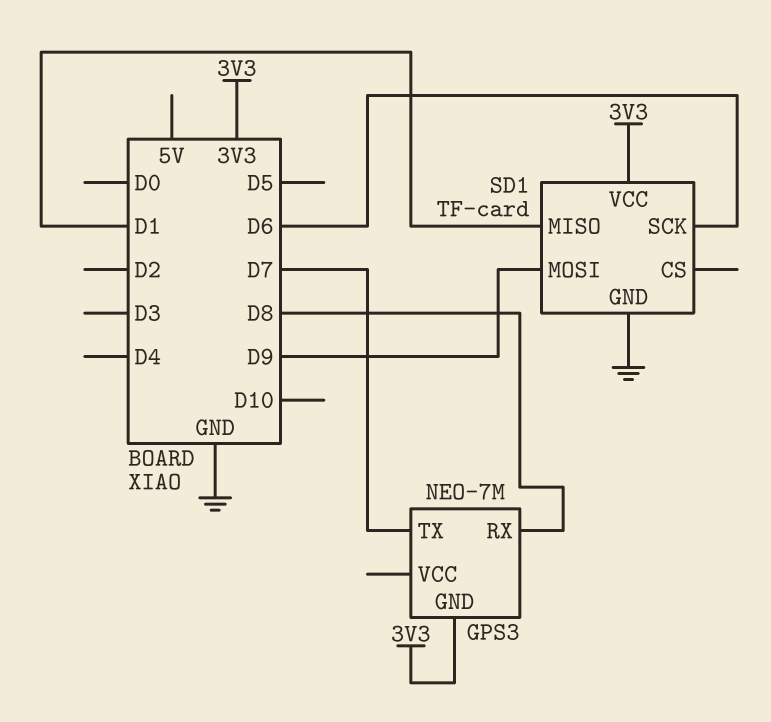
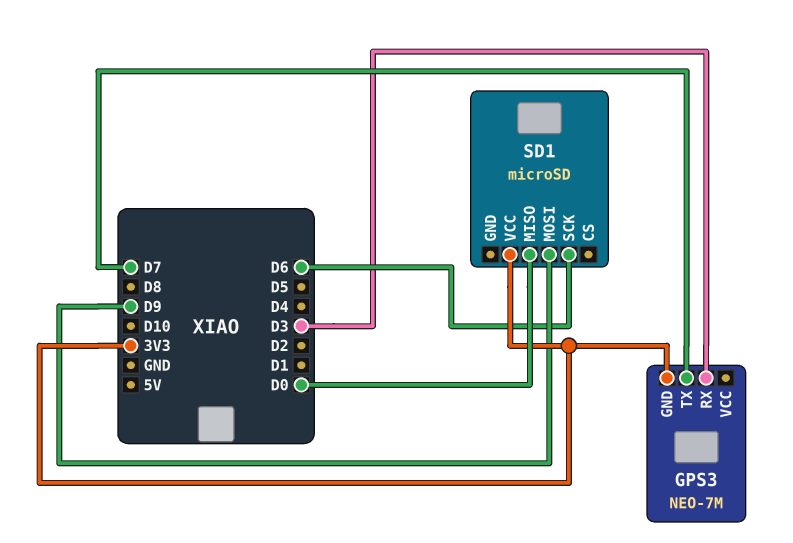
GPS3 pin RX: D8 -> D3
SD1: TF-card -> microSD
SD1 pin GND: GND -> none
SD1 pin MISO: D1 -> D0

